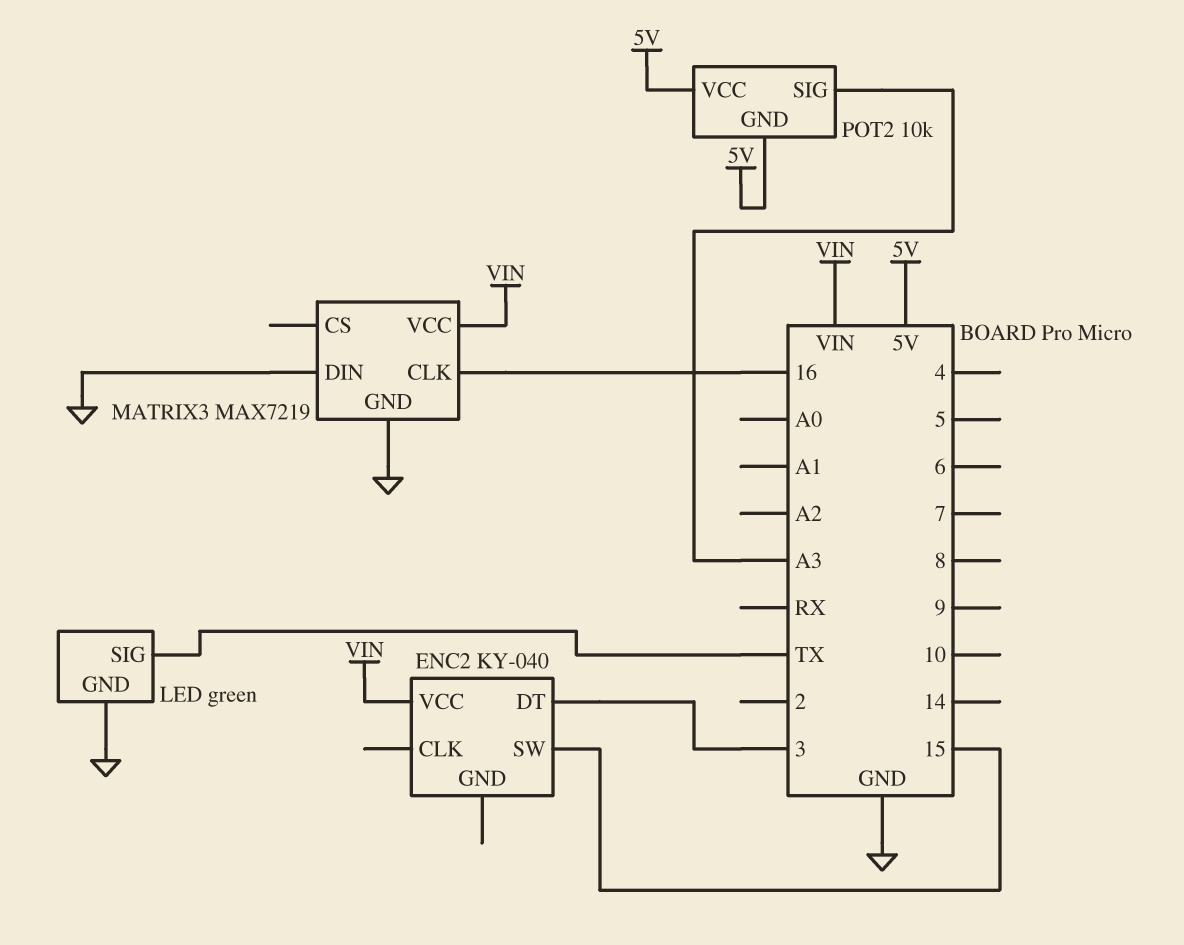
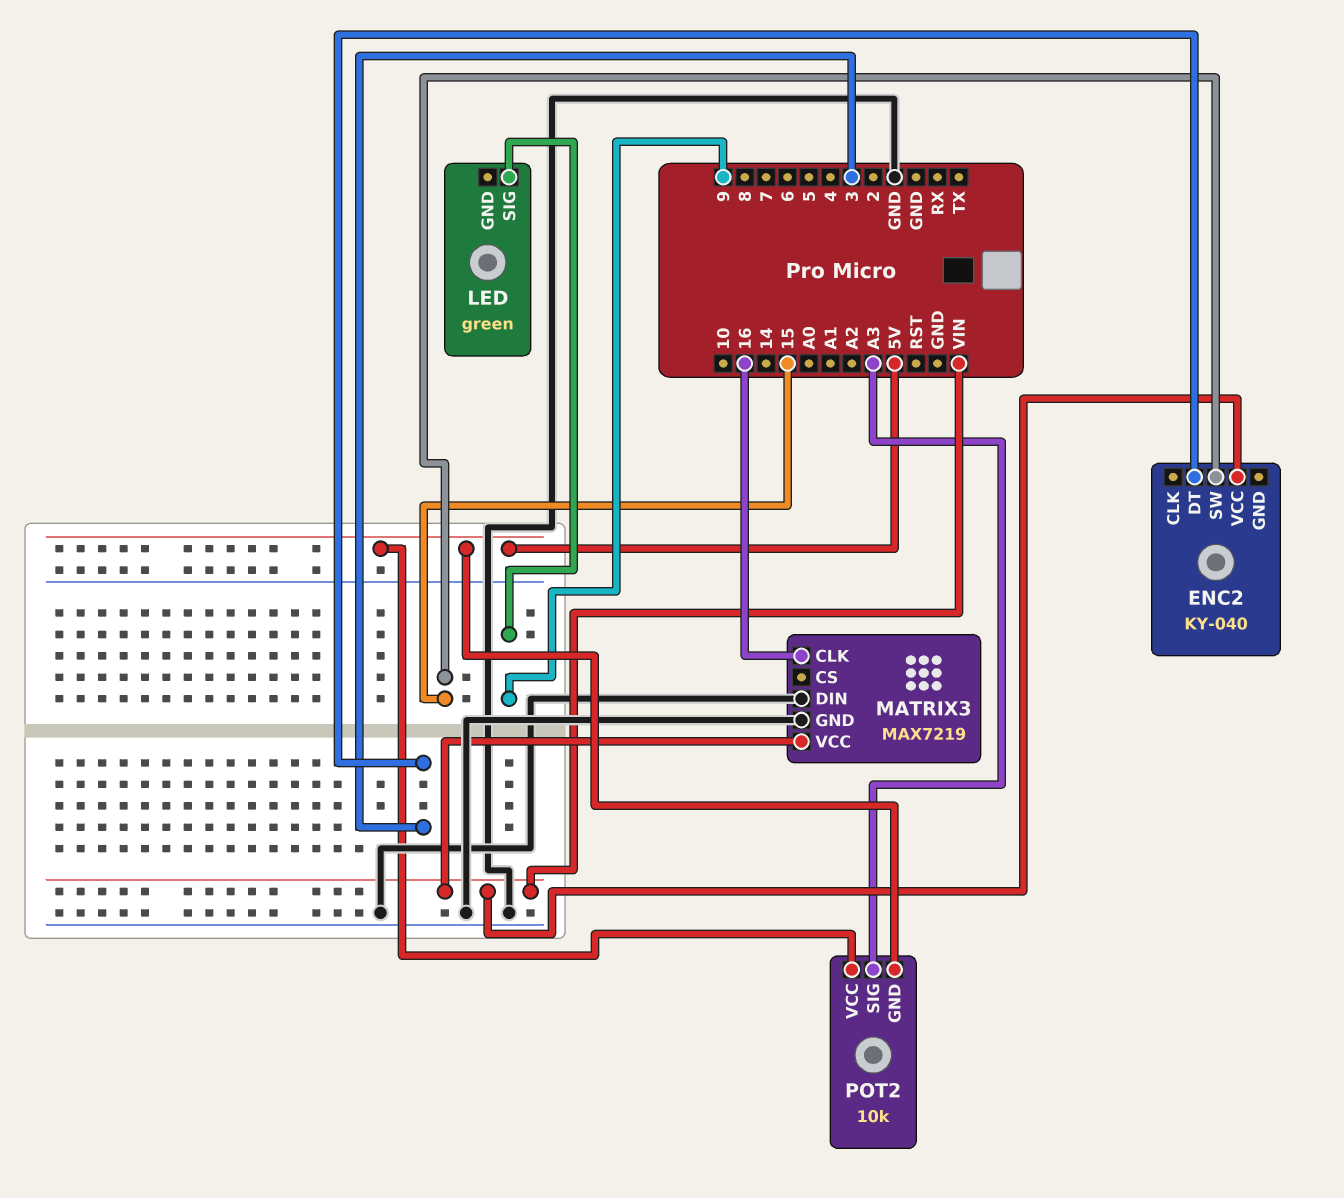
LED pin GND: GND -> none
LED pin SIG: TX -> 9

